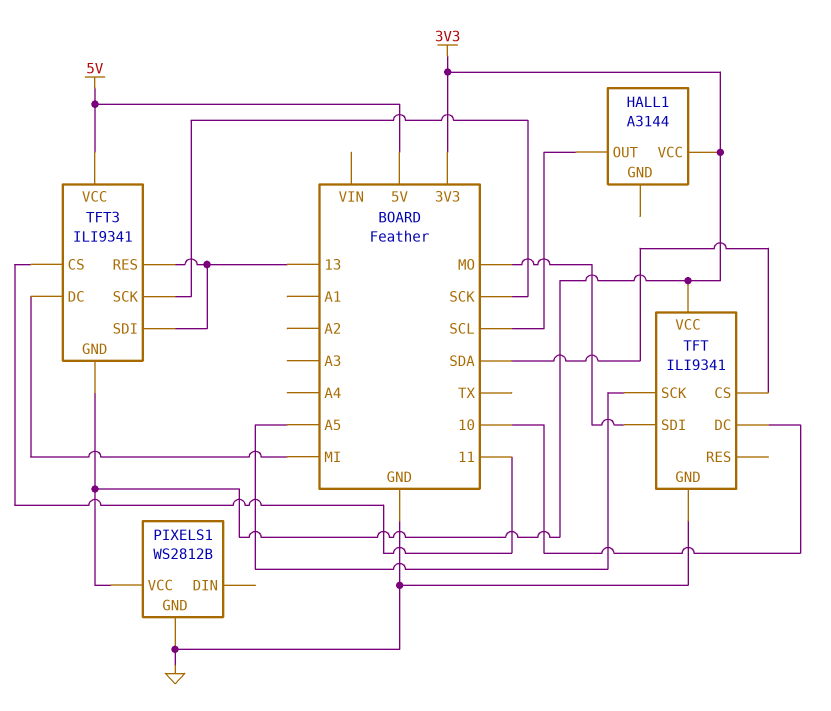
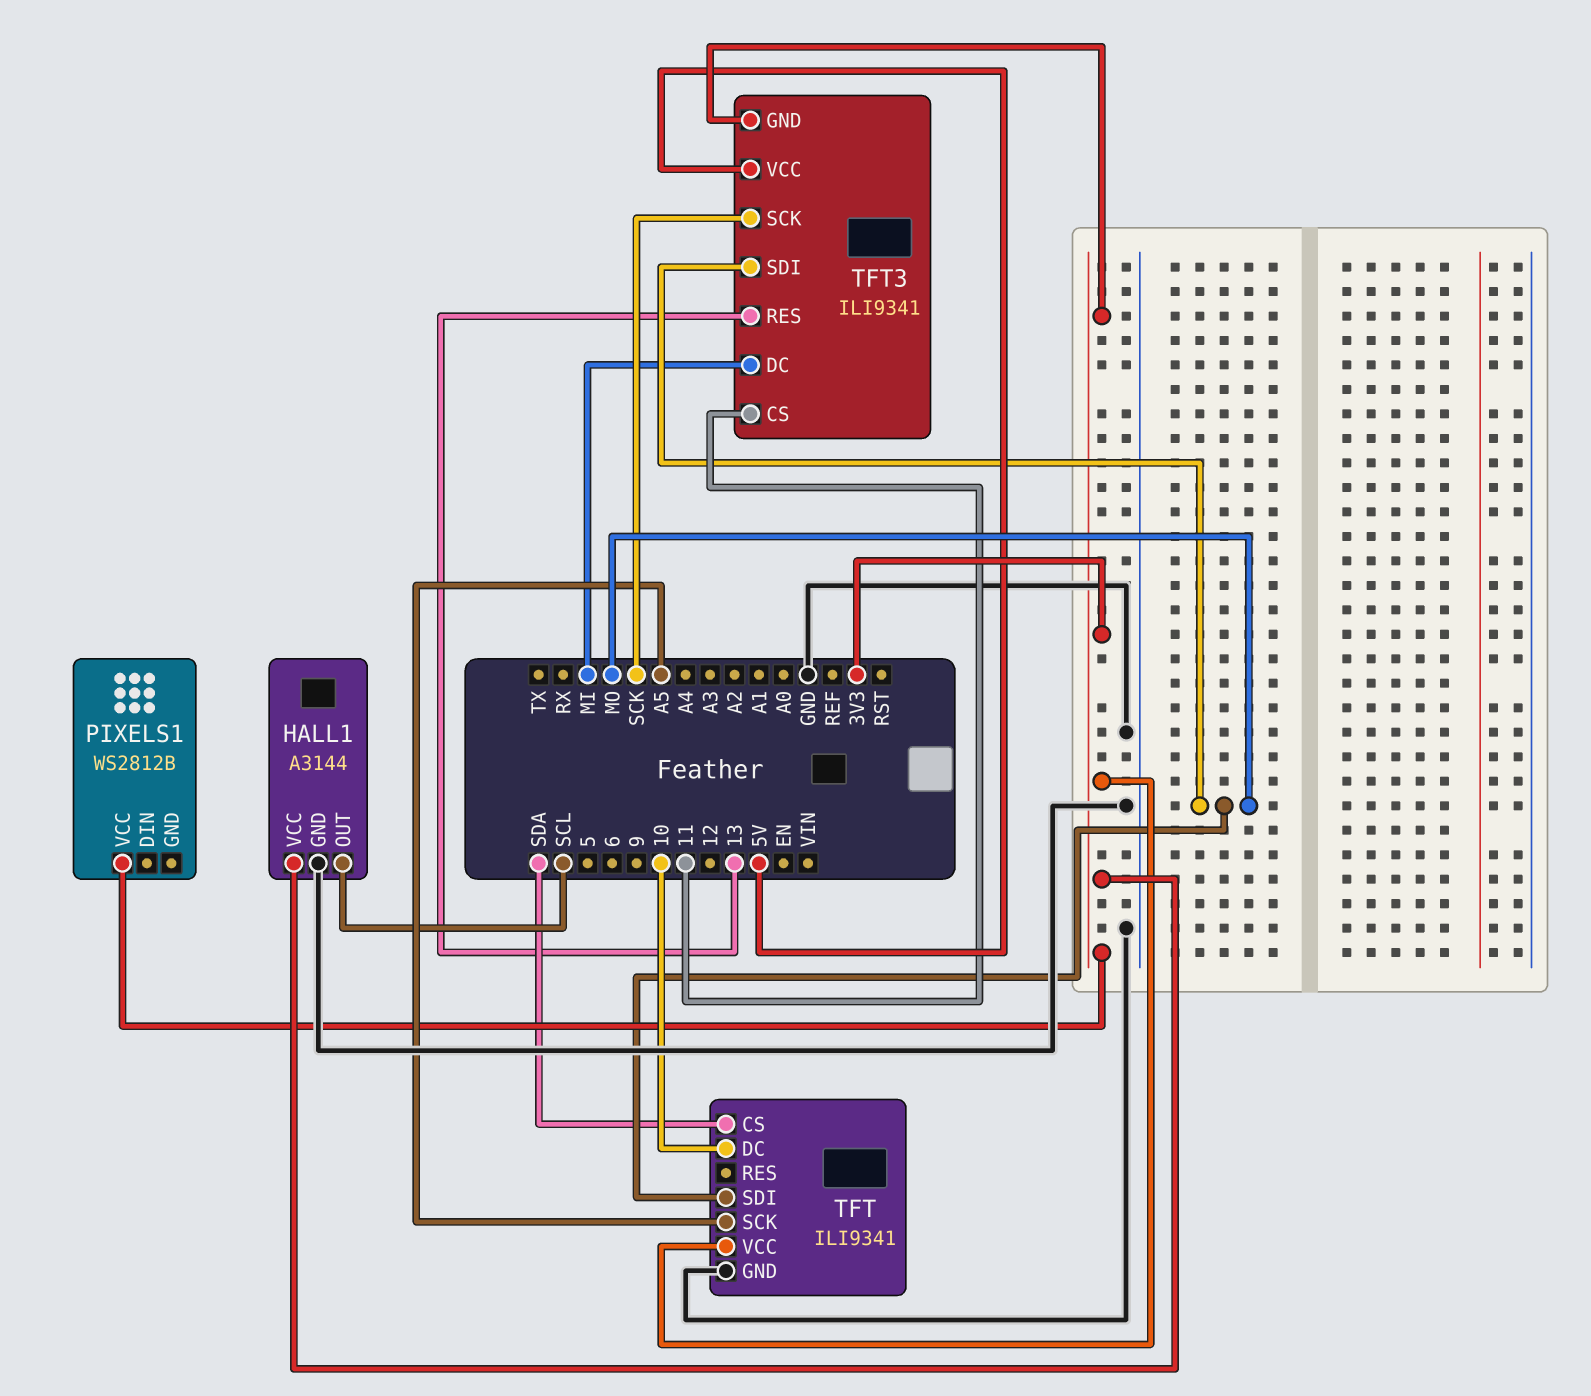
HALL1 pin GND: none -> GND
PIXELS1 pin GND: GND -> none
TFT3 pin SDI: 13 -> MO

